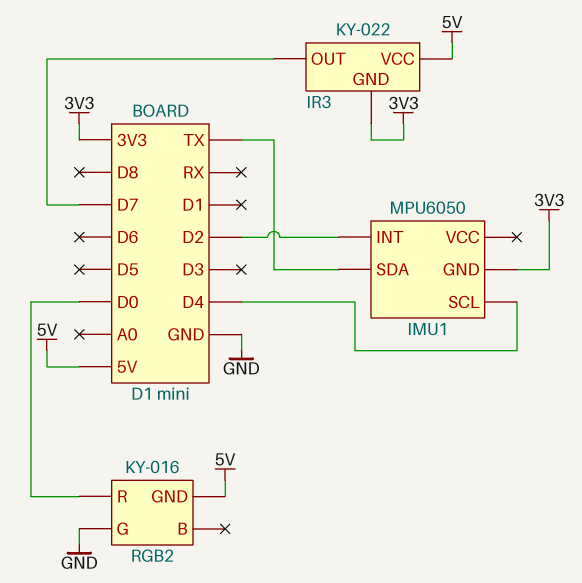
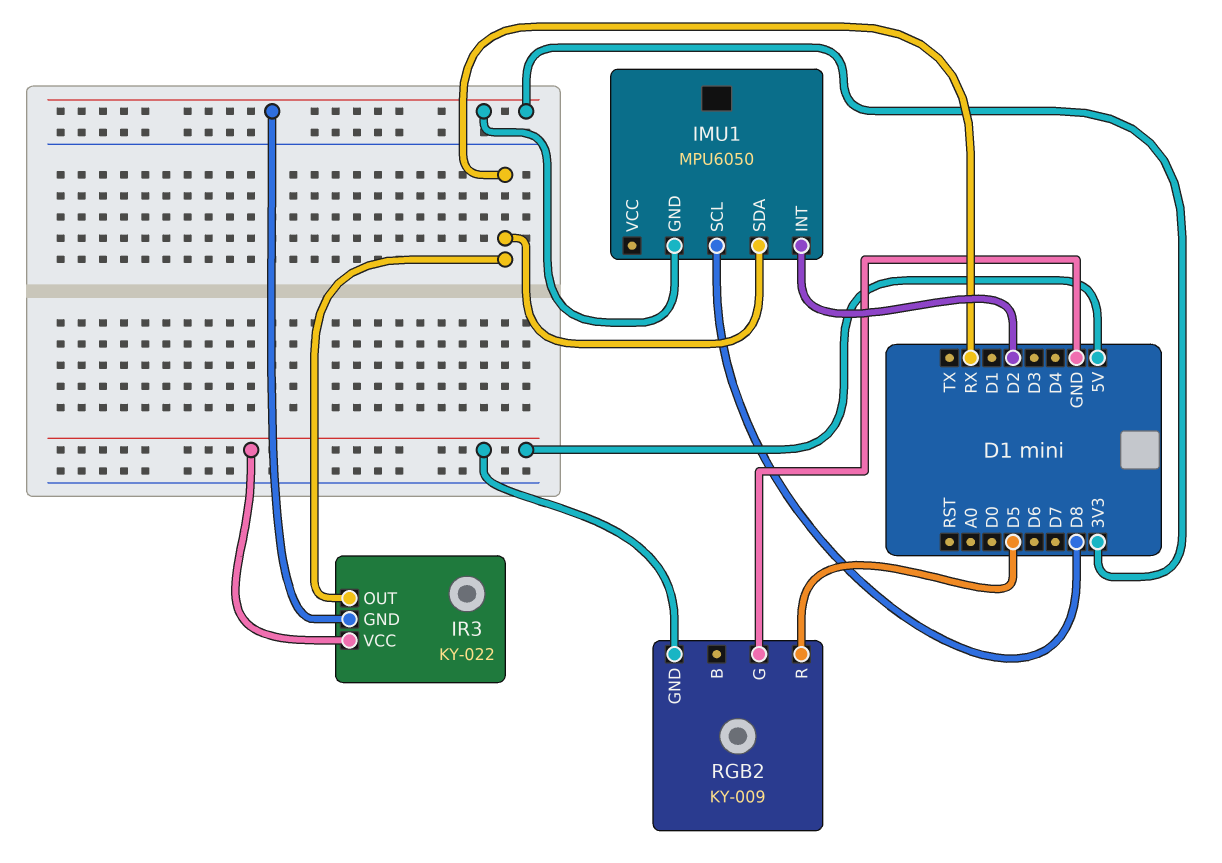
IMU1 pin SCL: D4 -> D8
IMU1 pin SDA: TX -> RX
IR3 pin OUT: D7 -> RX
RGB2: KY-016 -> KY-009
RGB2 pin R: D0 -> D5

